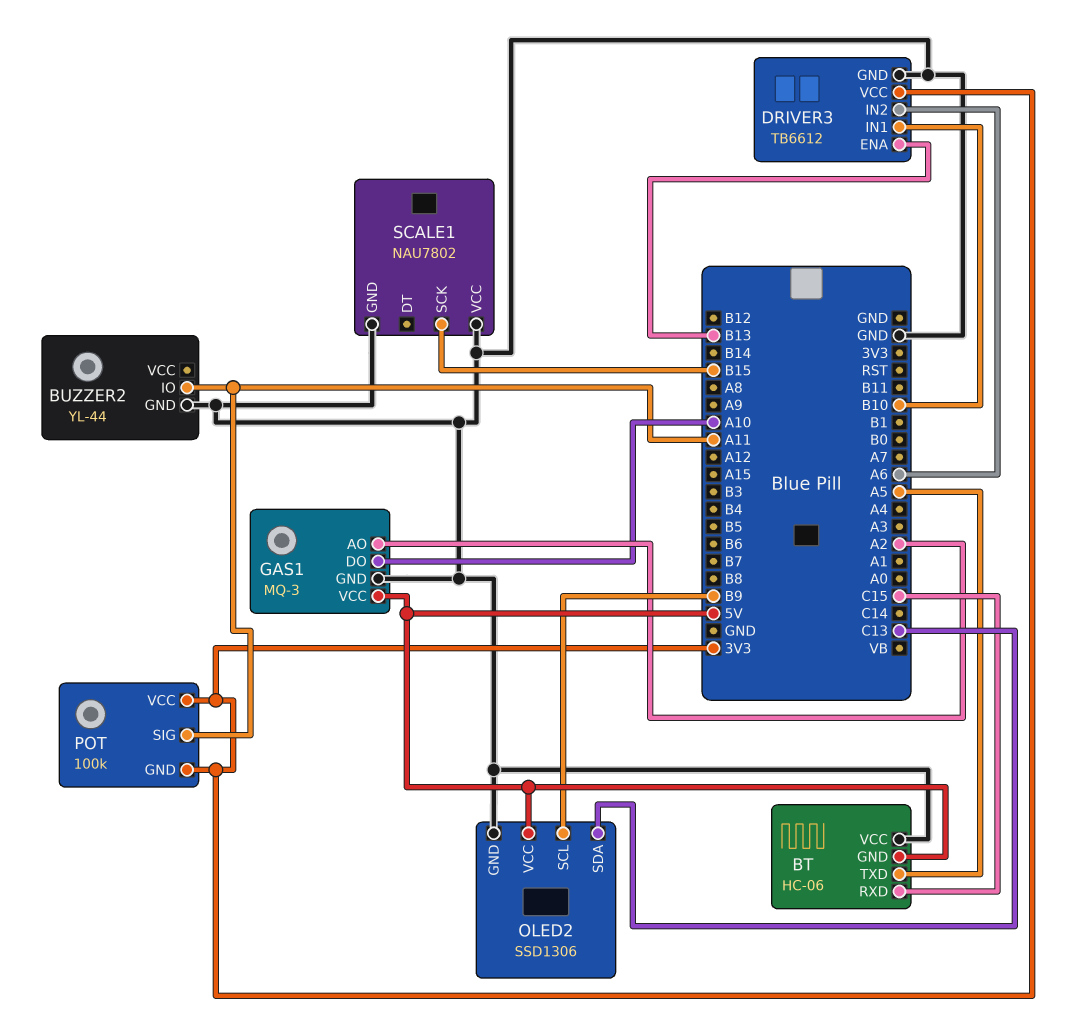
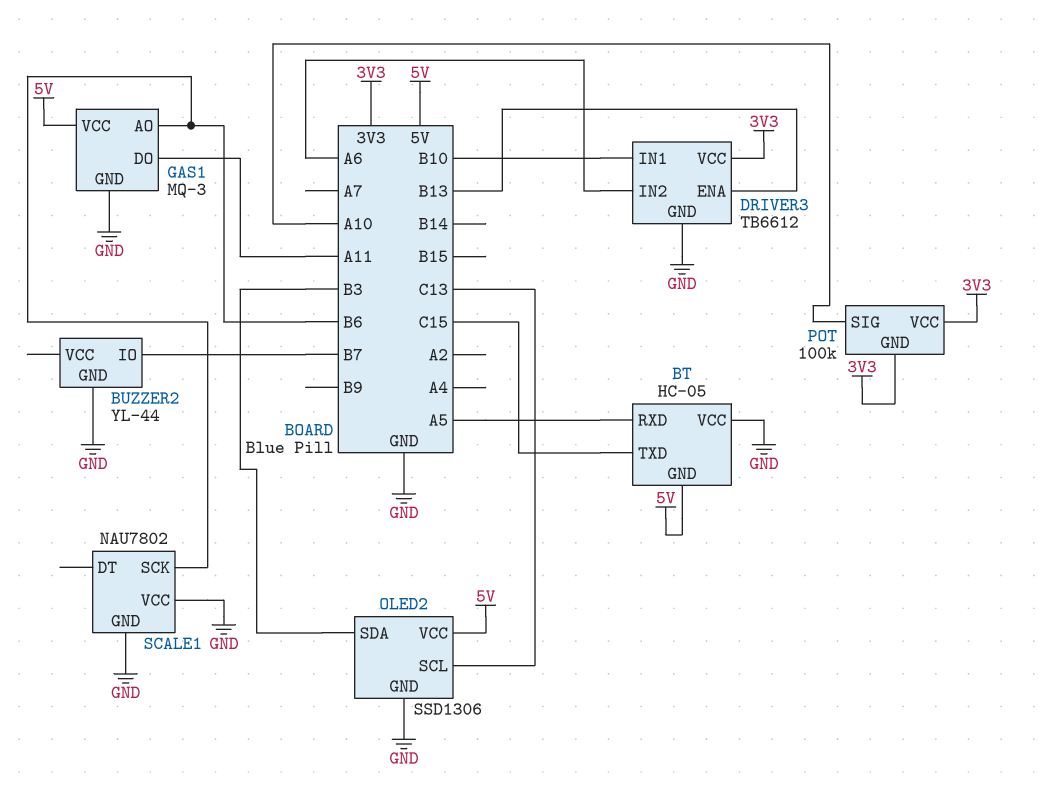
BT: HC-06 -> HC-05
BT pin RXD: C15 -> A5
BT pin TXD: A5 -> C15
BUZZER2 pin IO: A11 -> B7
GAS1 pin AO: A2 -> B6
GAS1 pin DO: A10 -> A11
OLED2 pin SCL: B9 -> C13
OLED2 pin SDA: C13 -> B3
POT pin SIG: A11 -> A10
SCALE1 pin SCK: B15 -> B6

